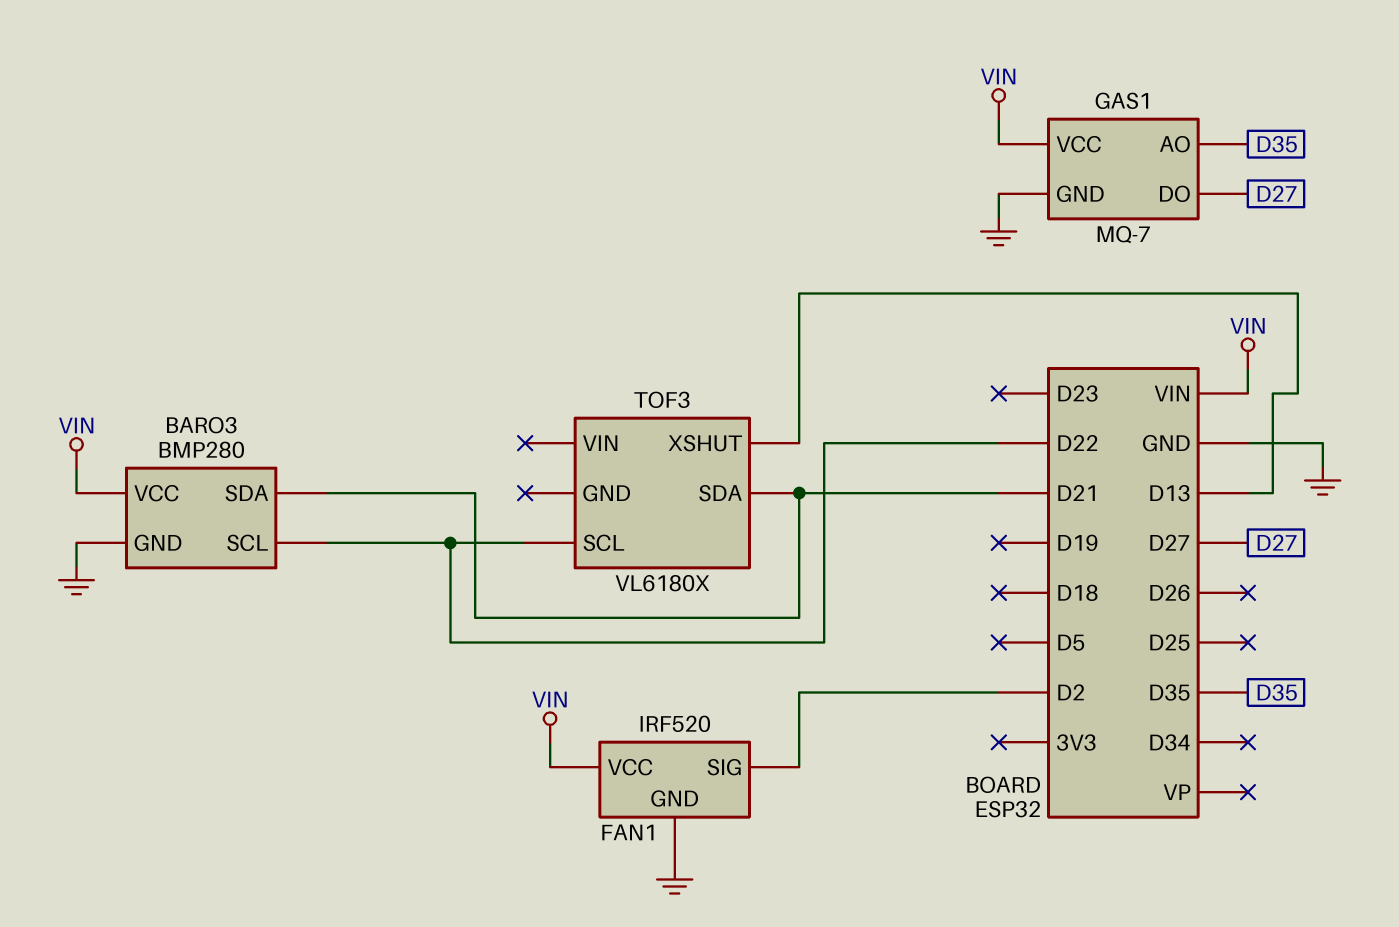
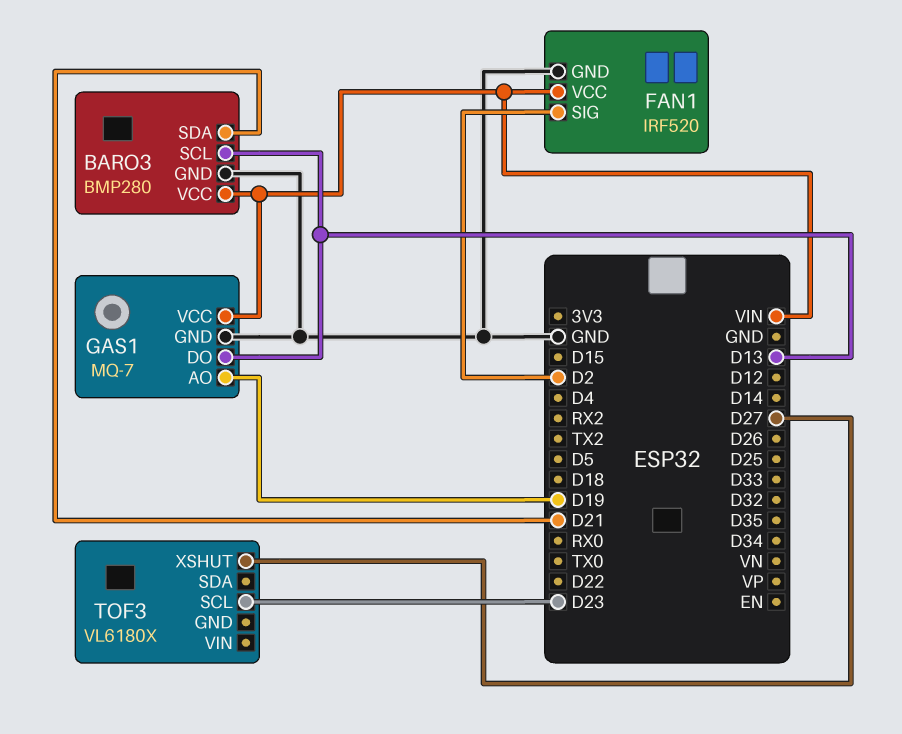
BARO3 pin SCL: D22 -> D13
GAS1 pin AO: D35 -> D19
GAS1 pin DO: D27 -> D13
TOF3 pin SCL: D22 -> D23
TOF3 pin SDA: D21 -> none
TOF3 pin XSHUT: D13 -> D27

